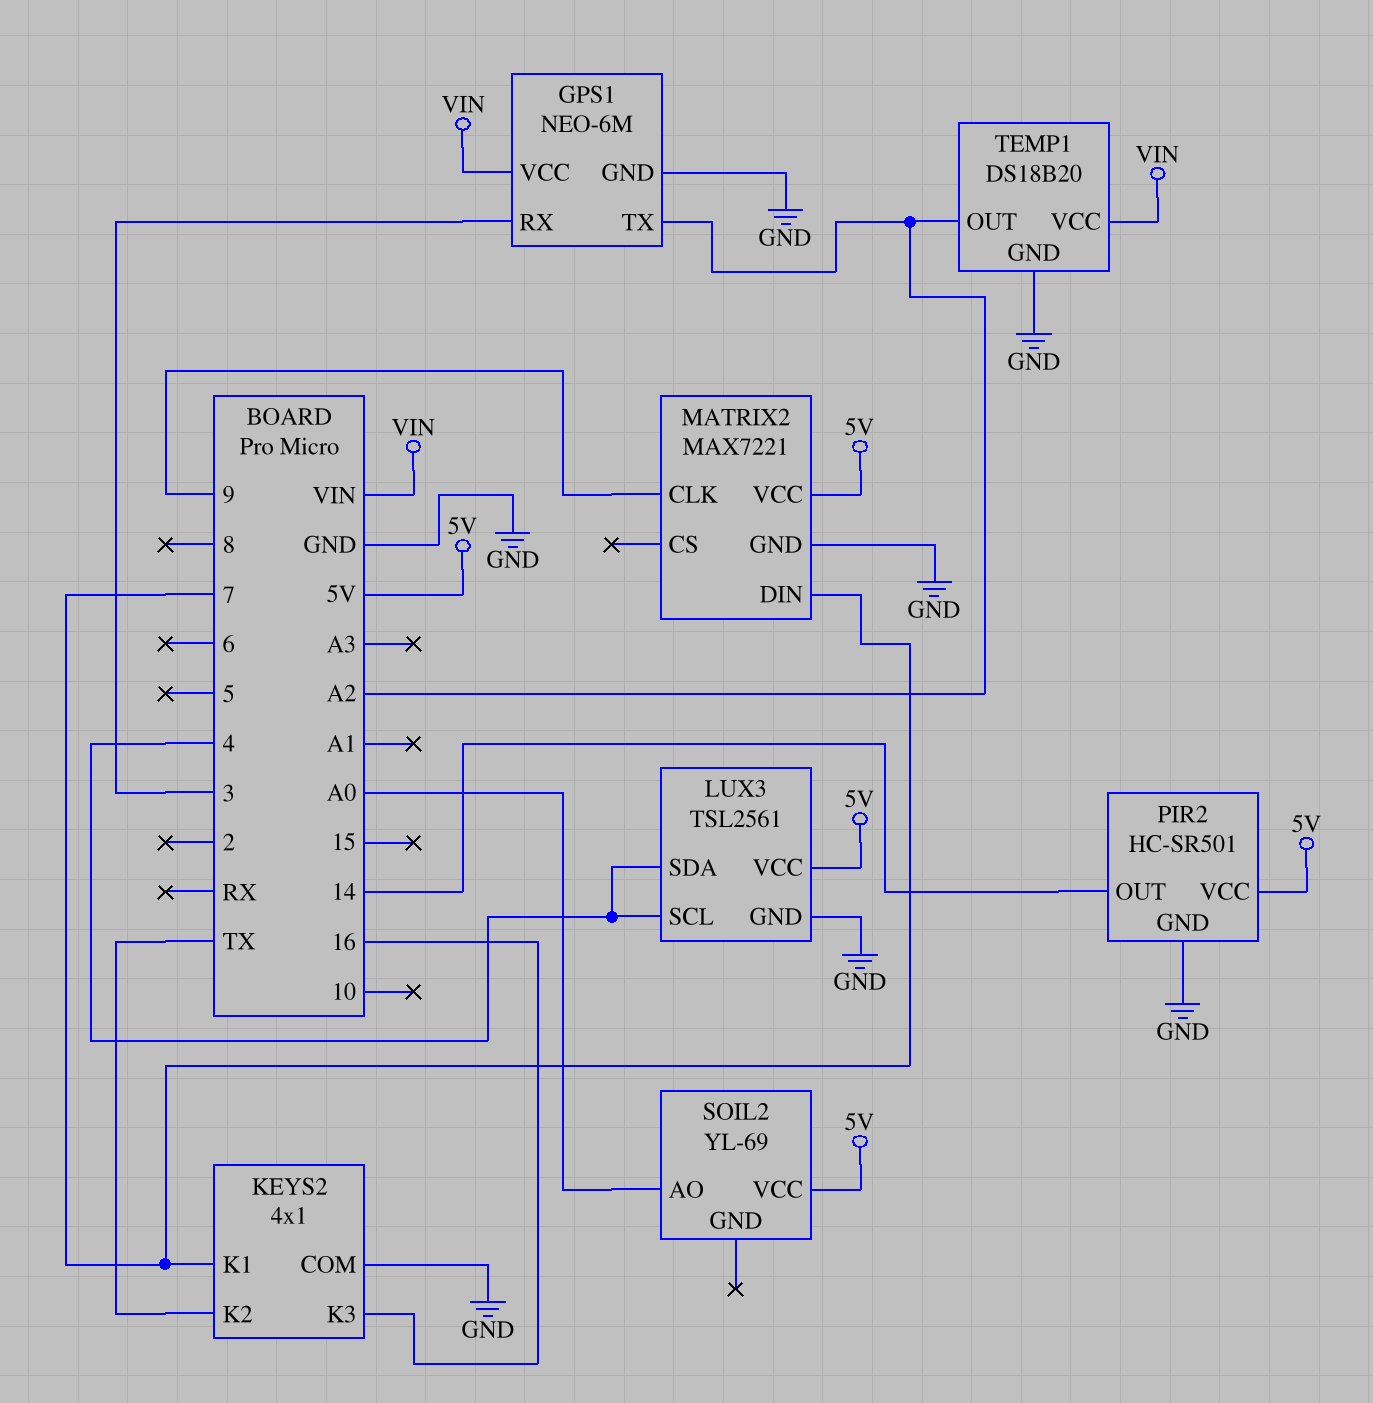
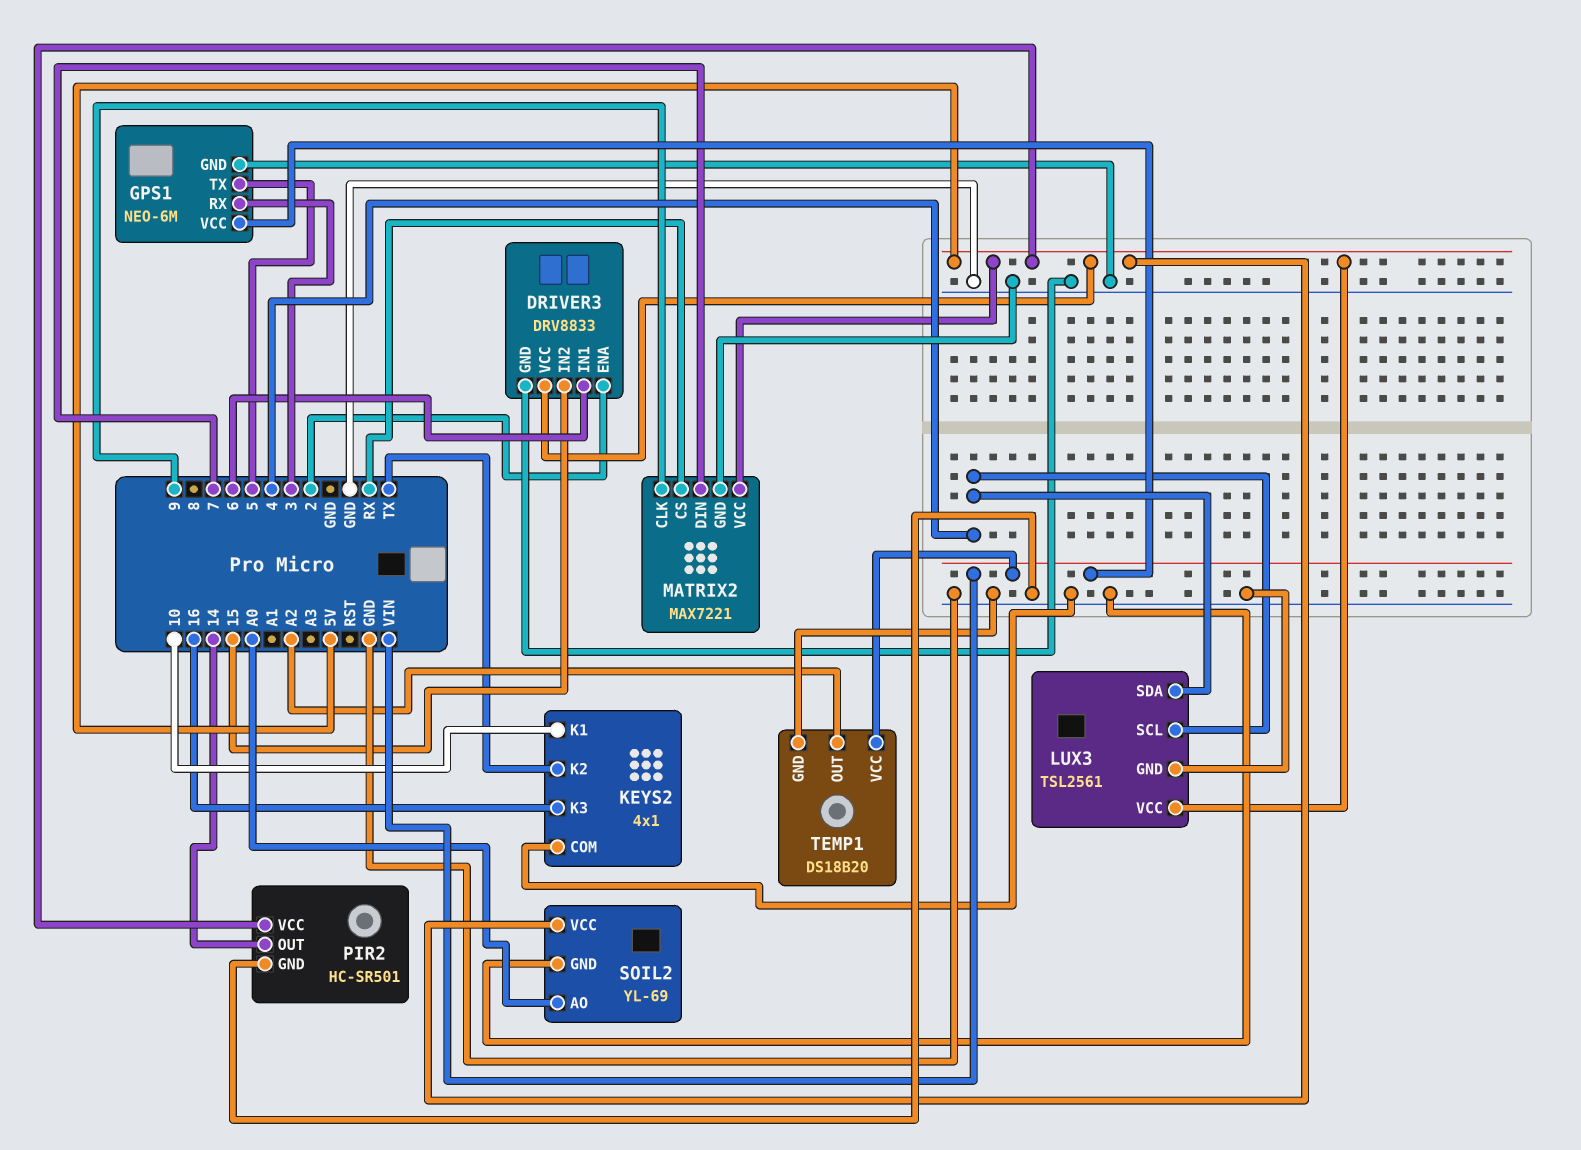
DRIVER3: none -> DRV8833
DRIVER3 pin ENA: none -> 2
DRIVER3 pin GND: none -> GND
DRIVER3 pin IN1: none -> 6
DRIVER3 pin IN2: none -> 15
DRIVER3 pin VCC: none -> 5V
GPS1 pin TX: A2 -> 5
KEYS2 pin K1: 7 -> 10
MATRIX2 pin CS: none -> RX
SOIL2 pin GND: none -> GND

